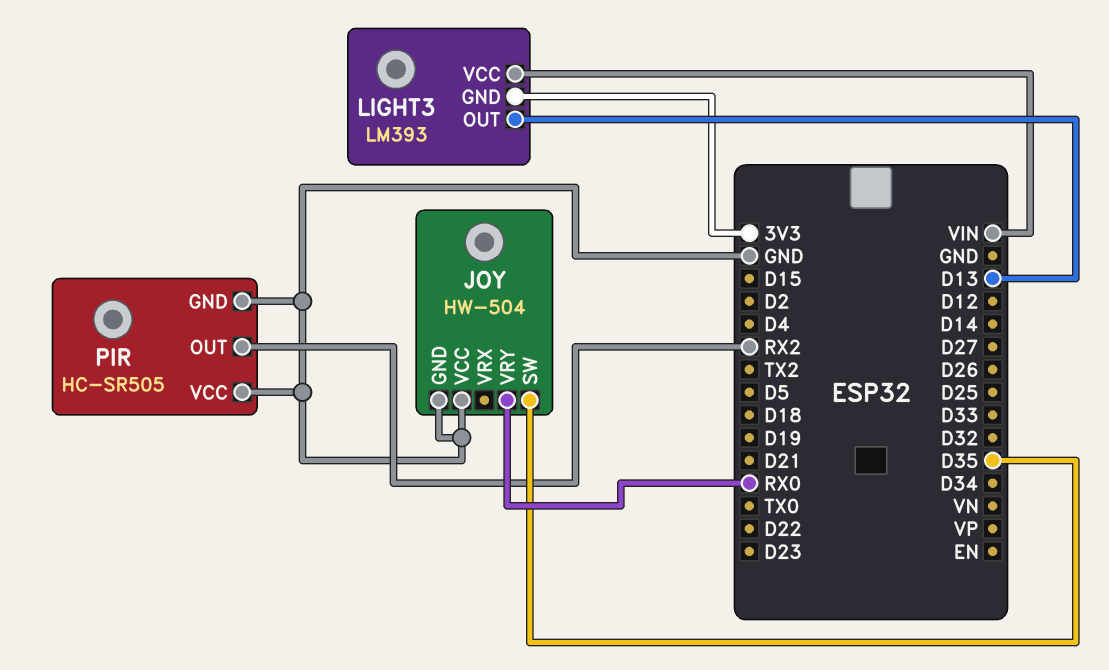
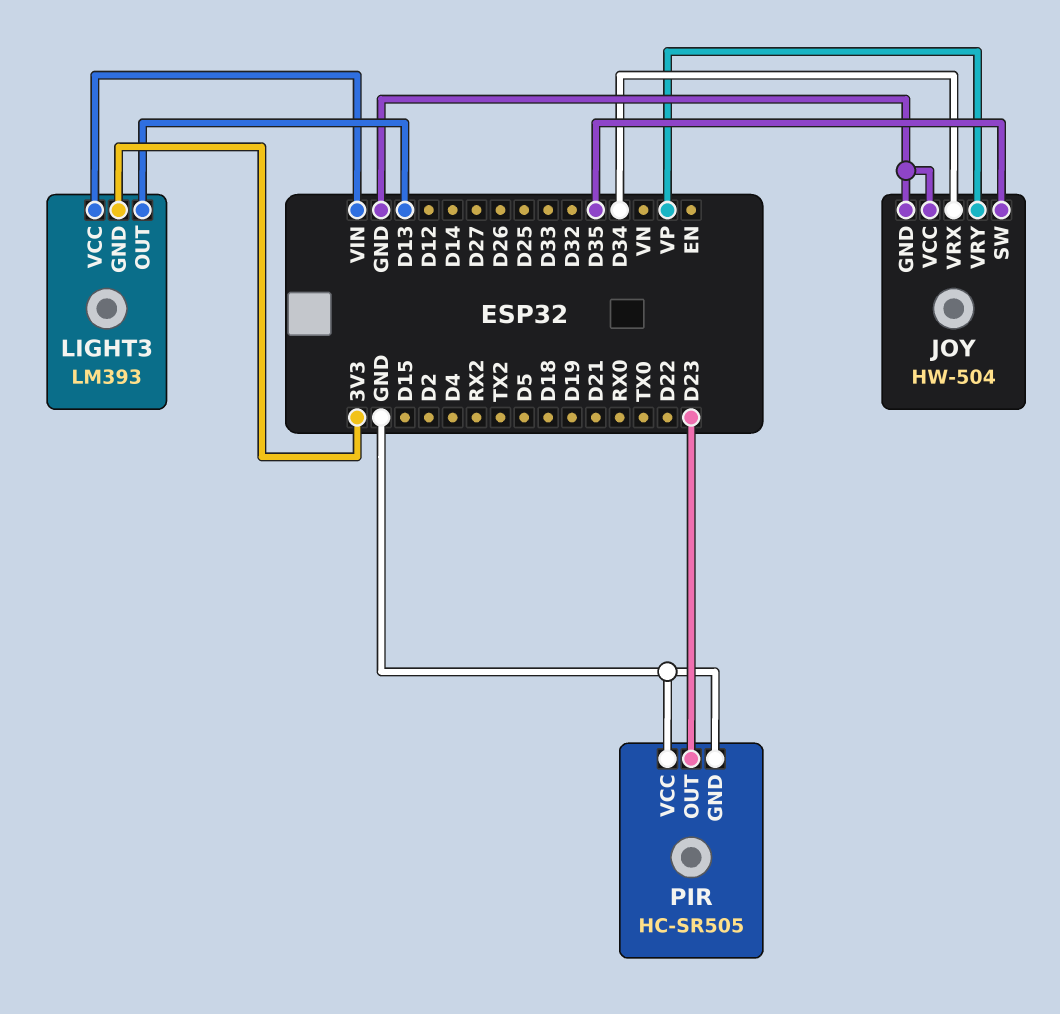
JOY pin VRX: none -> D34
JOY pin VRY: RX0 -> VP
PIR pin OUT: RX2 -> D23

